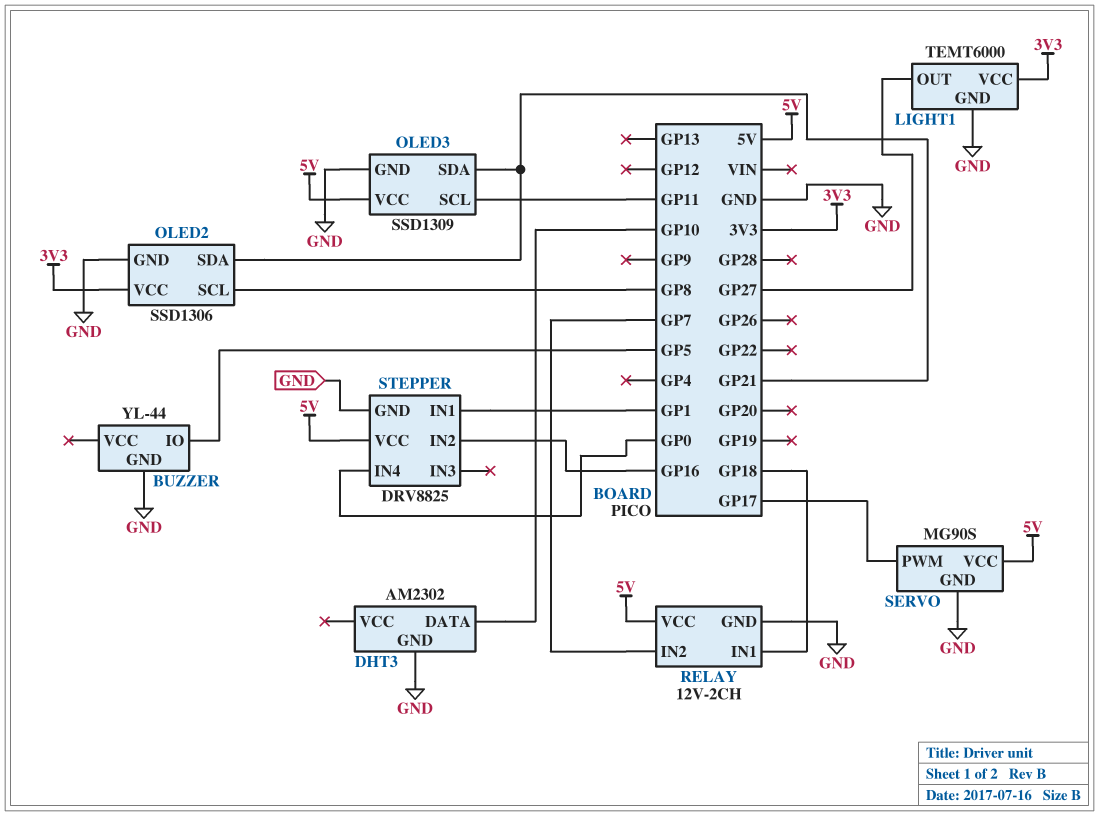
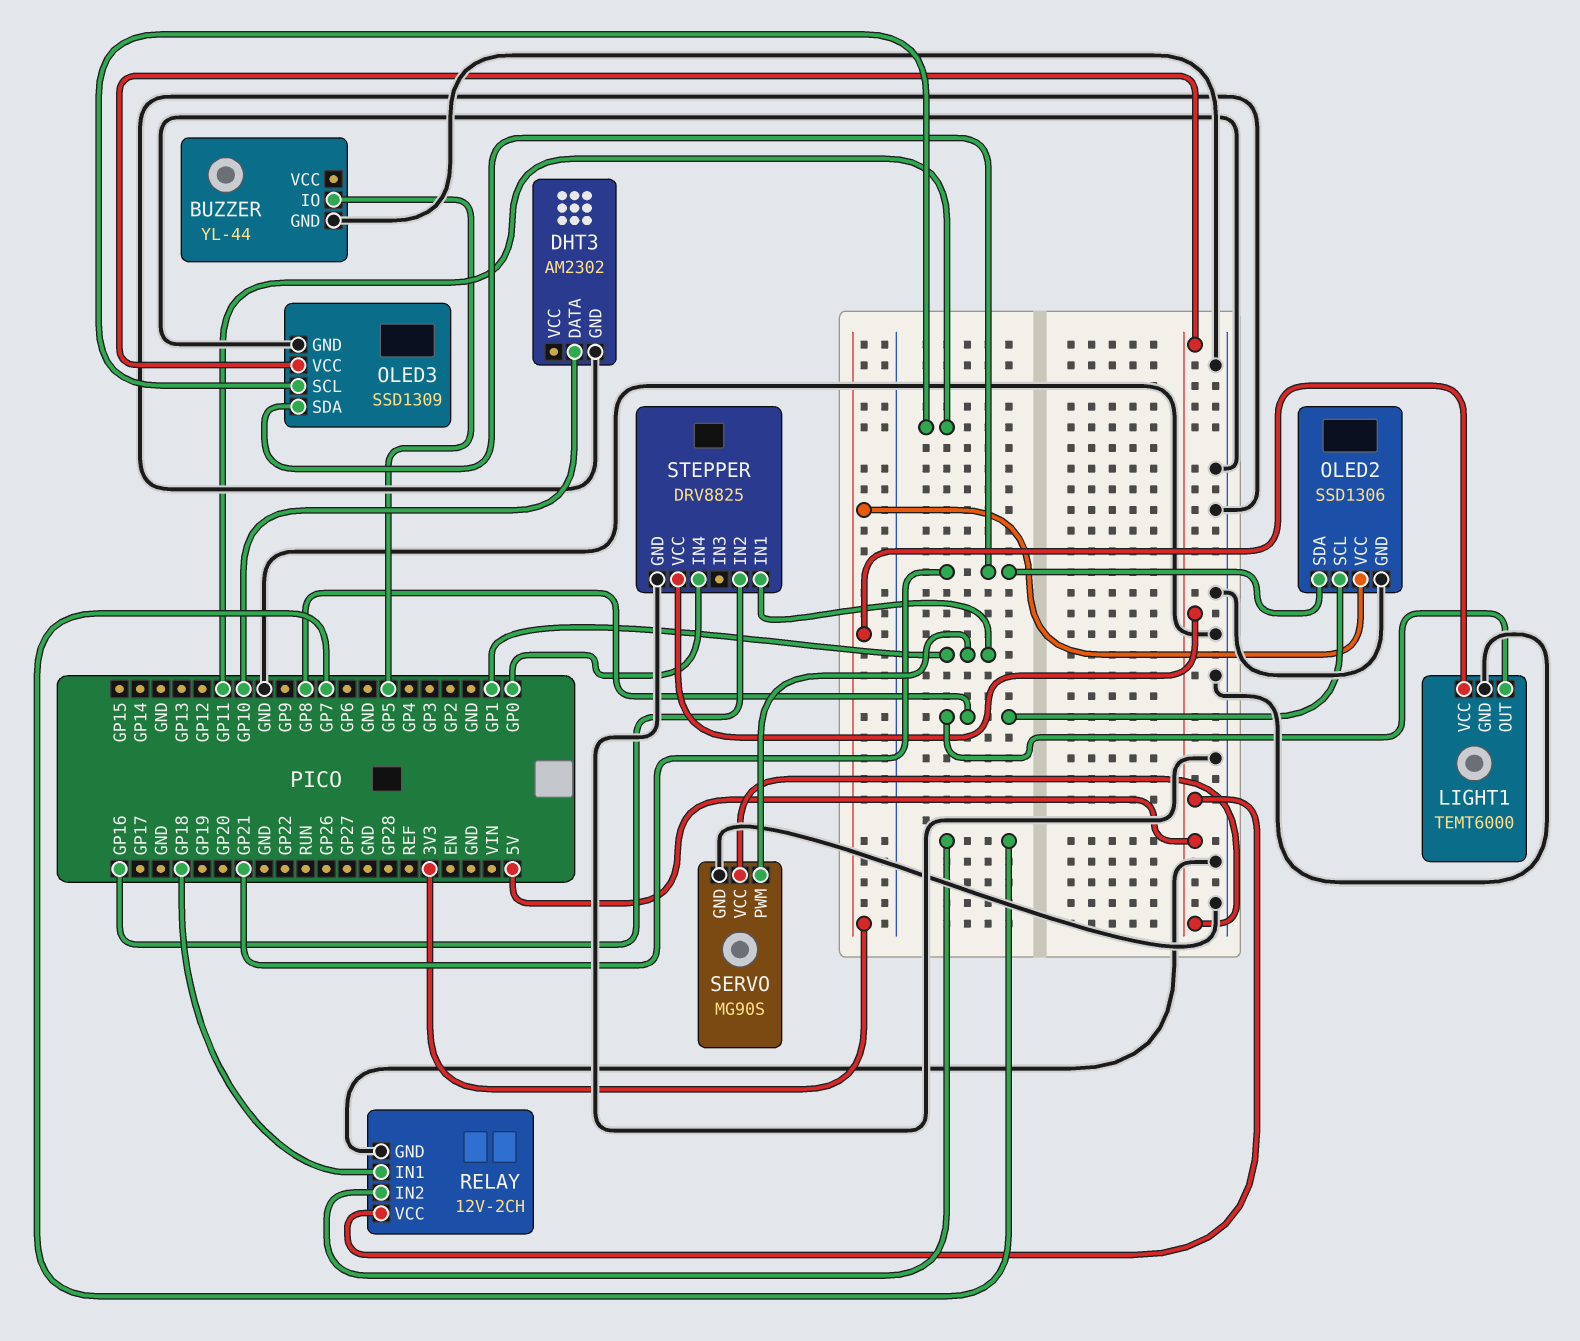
LIGHT1 pin OUT: GP27 -> GP8
SERVO pin PWM: GP17 -> GP1

